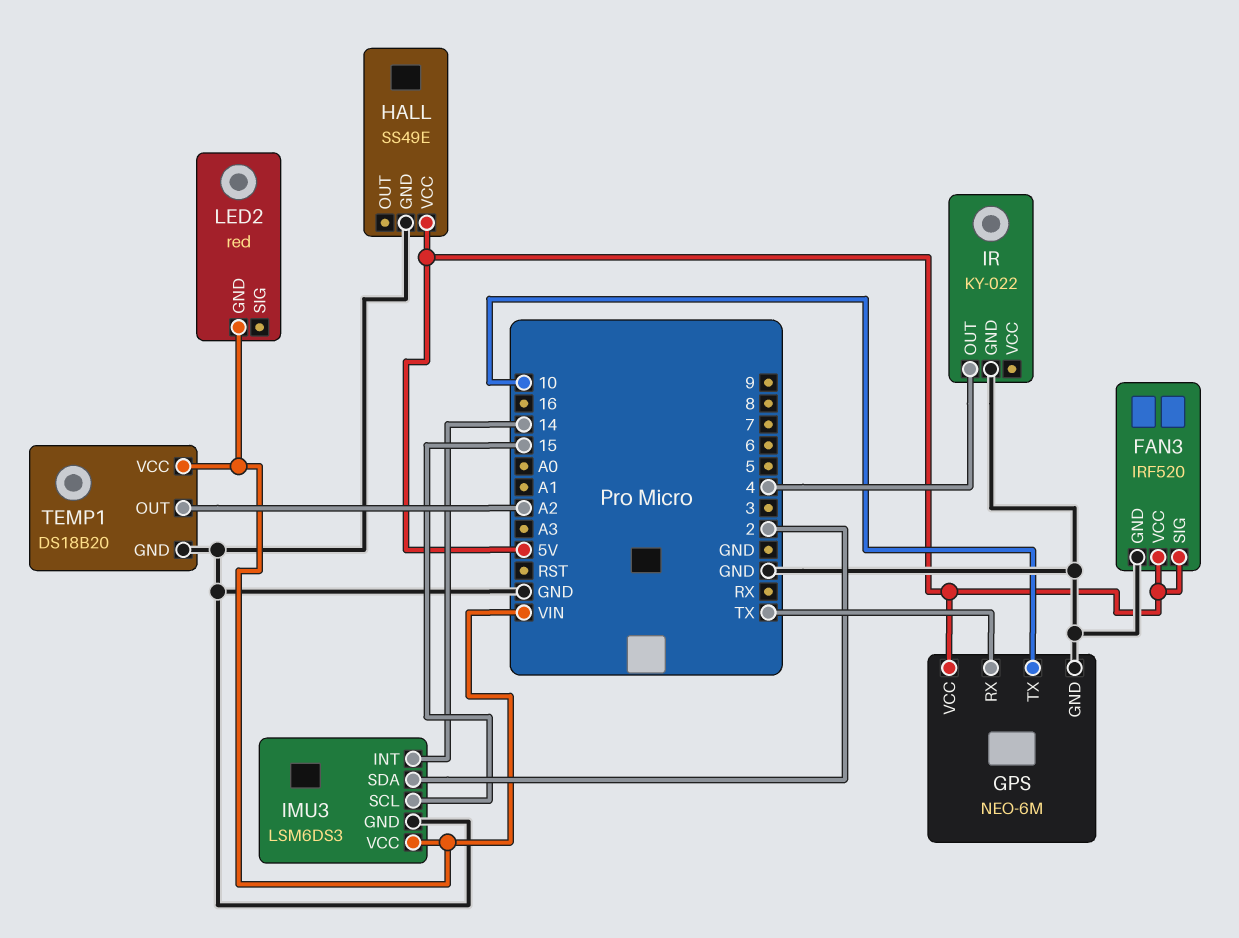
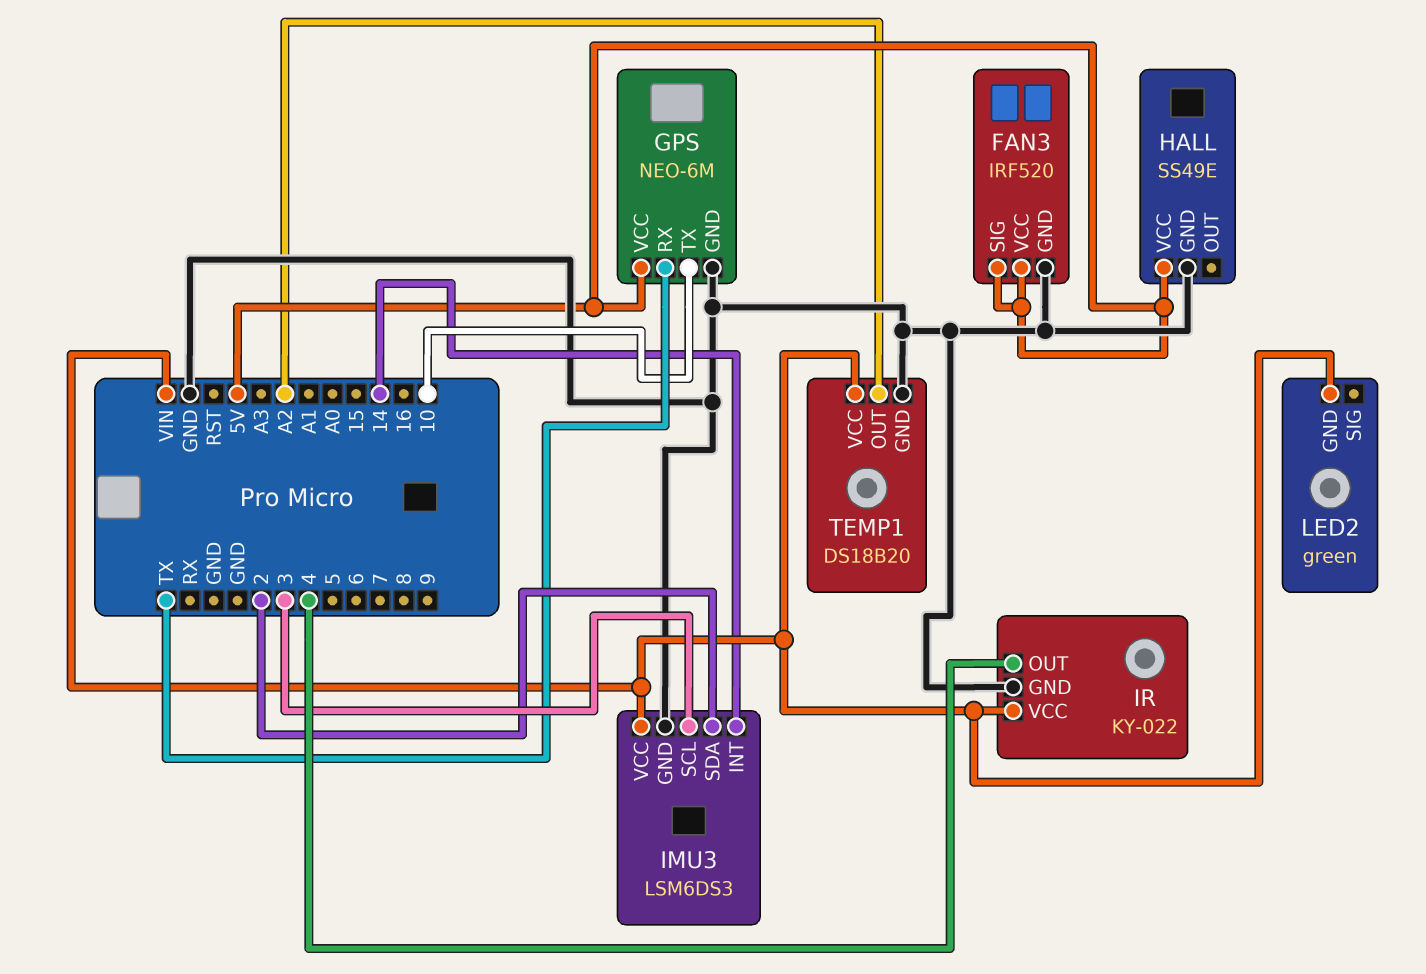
IMU3 pin SCL: 15 -> 3
IR pin VCC: none -> VIN
LED2: red -> green

